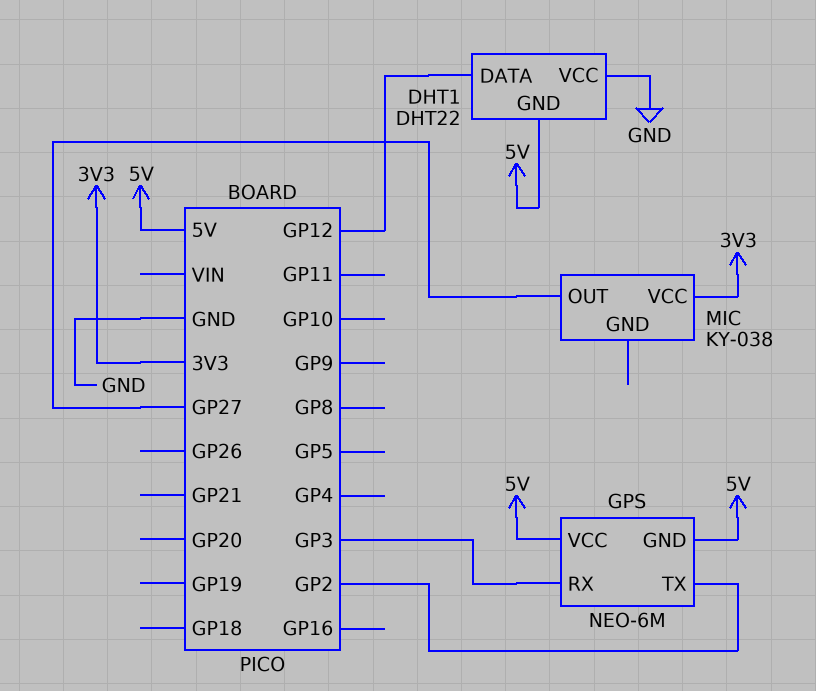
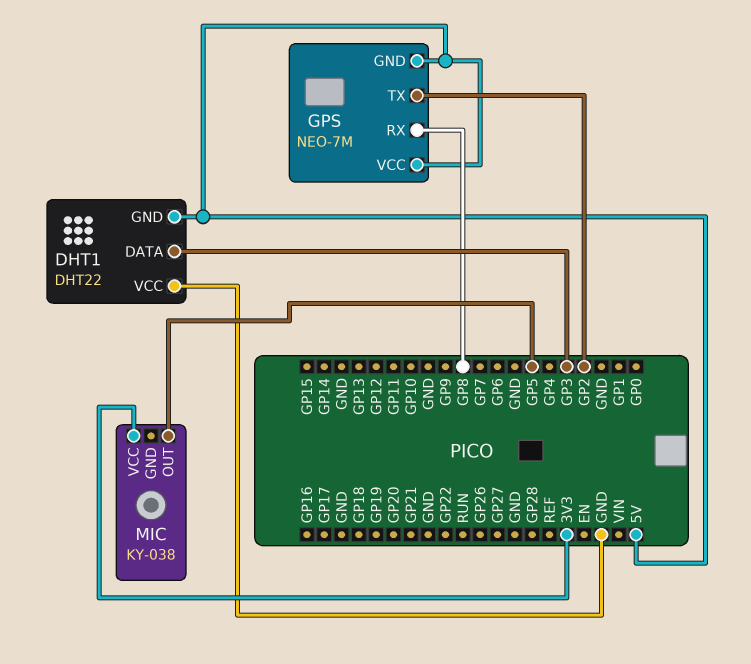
DHT1 pin DATA: GP12 -> GP3
GPS: NEO-6M -> NEO-7M
GPS pin RX: GP3 -> GP8
MIC pin OUT: GP27 -> GP5

